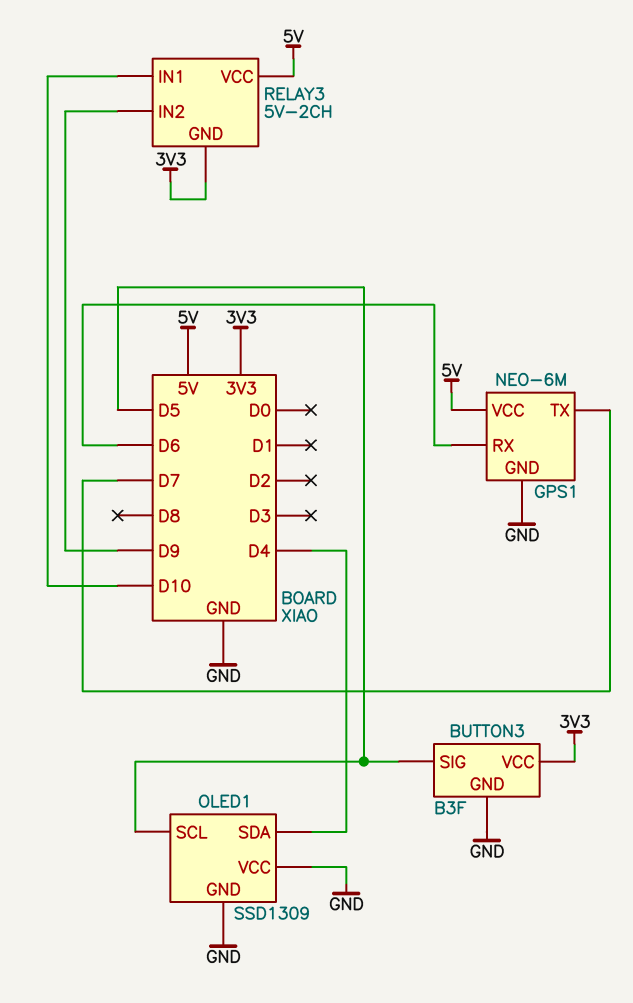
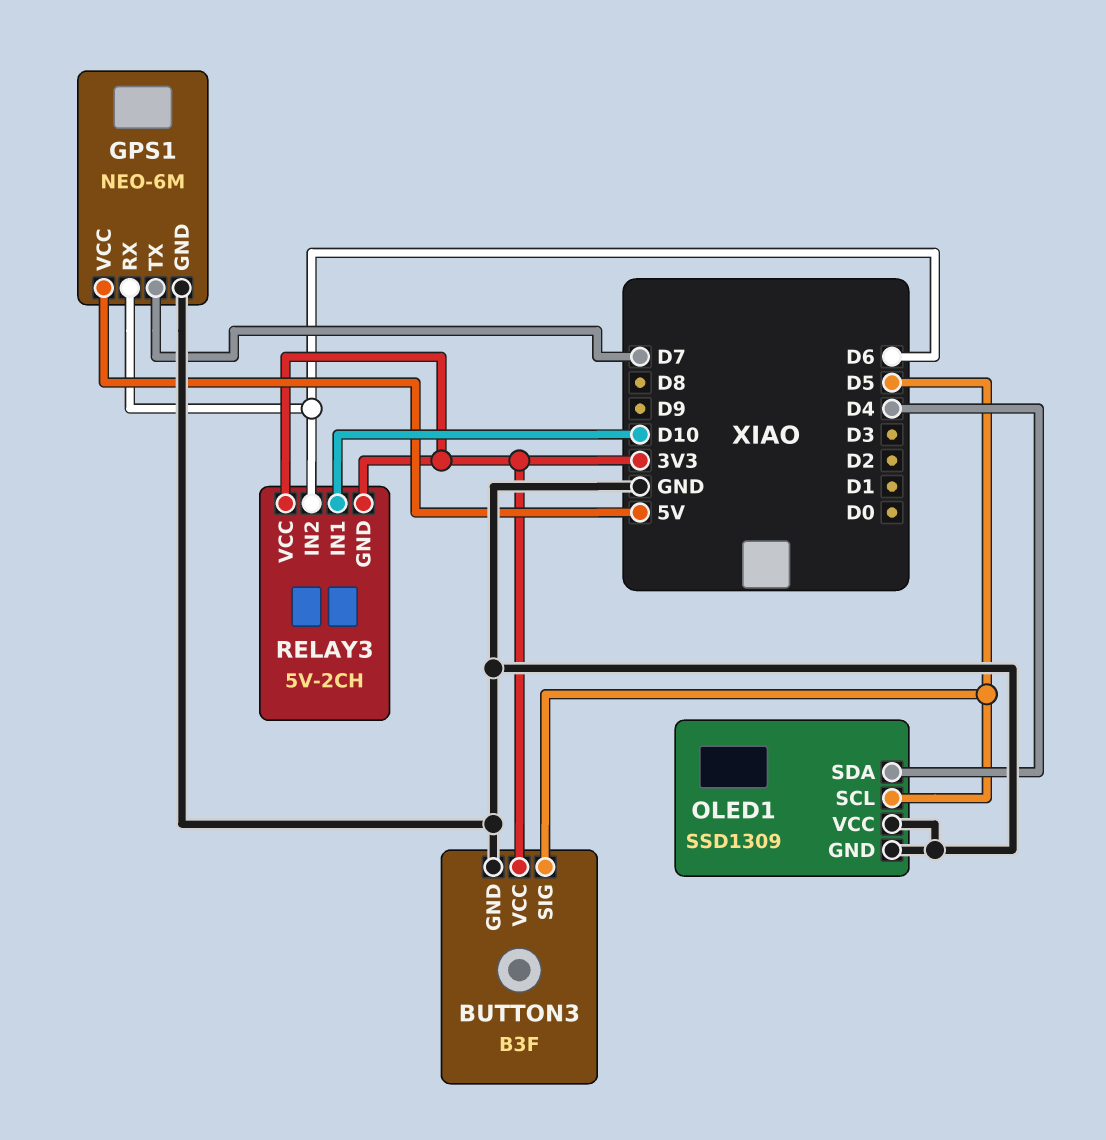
RELAY3 pin IN2: D9 -> D6
RELAY3 pin VCC: 5V -> 3V3

